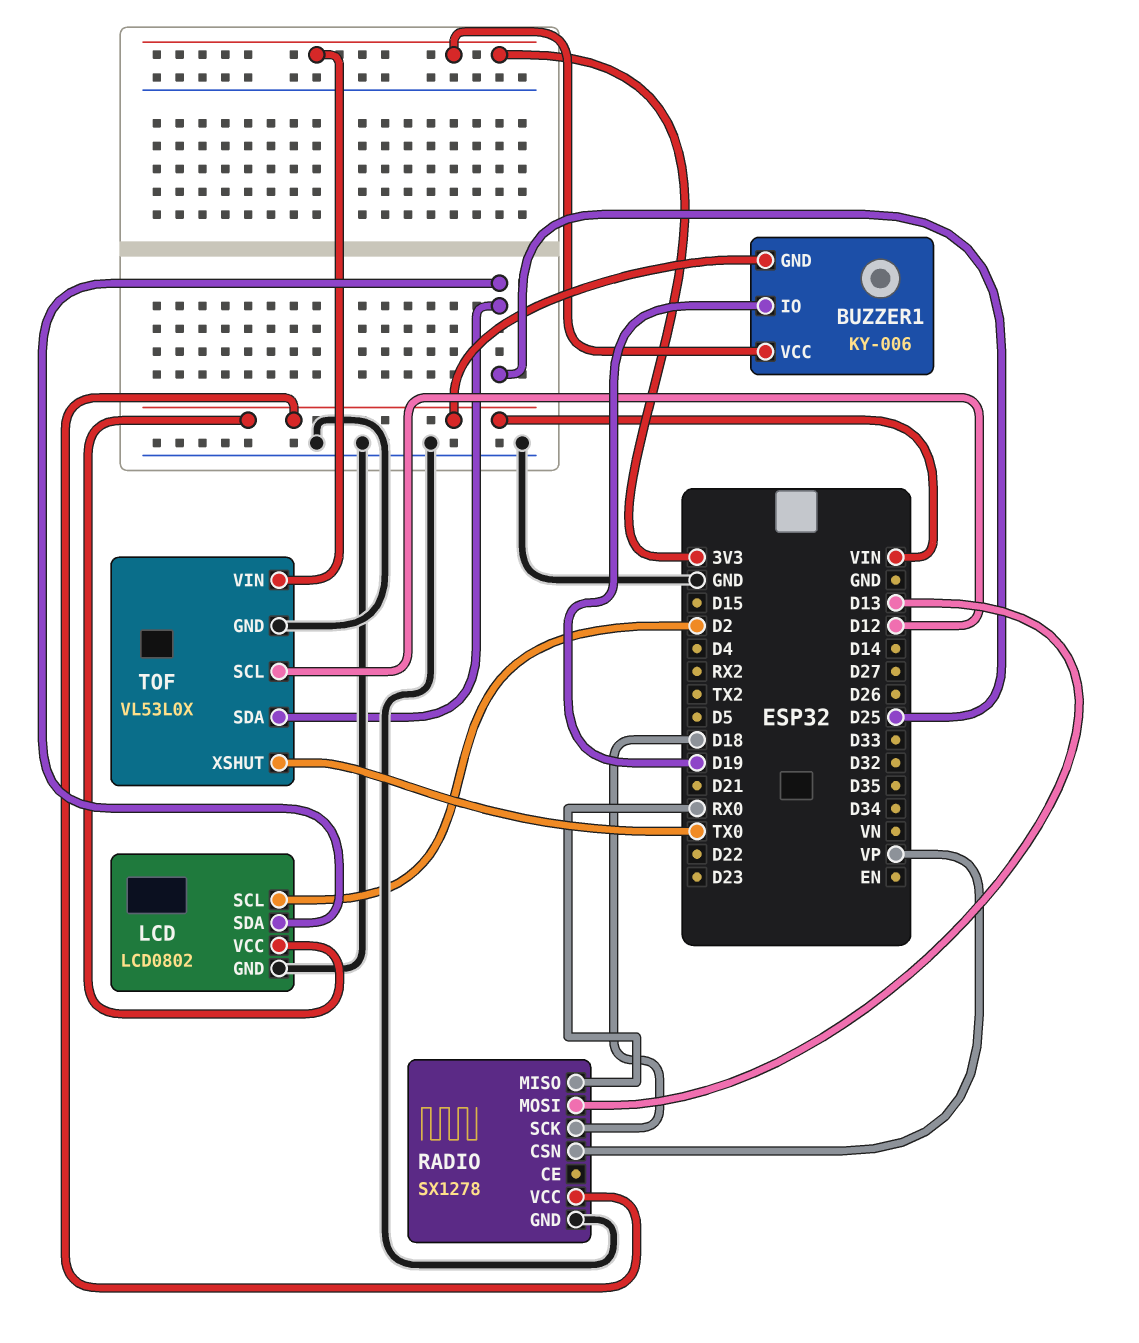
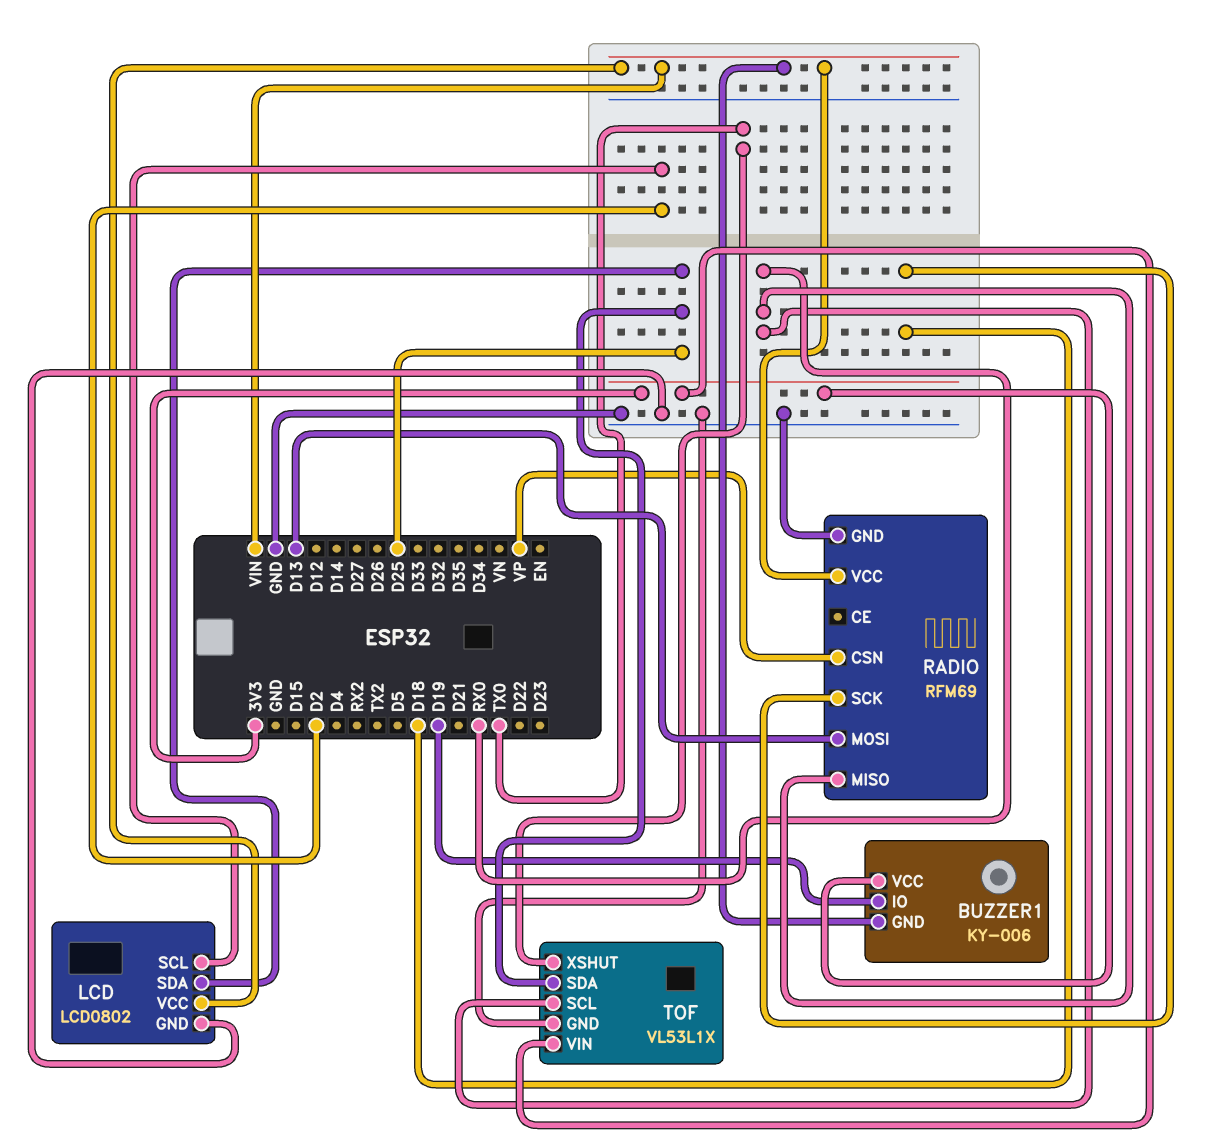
RADIO: SX1278 -> RFM69
TOF: VL53L0X -> VL53L1X
TOF pin SCL: D12 -> RX0

